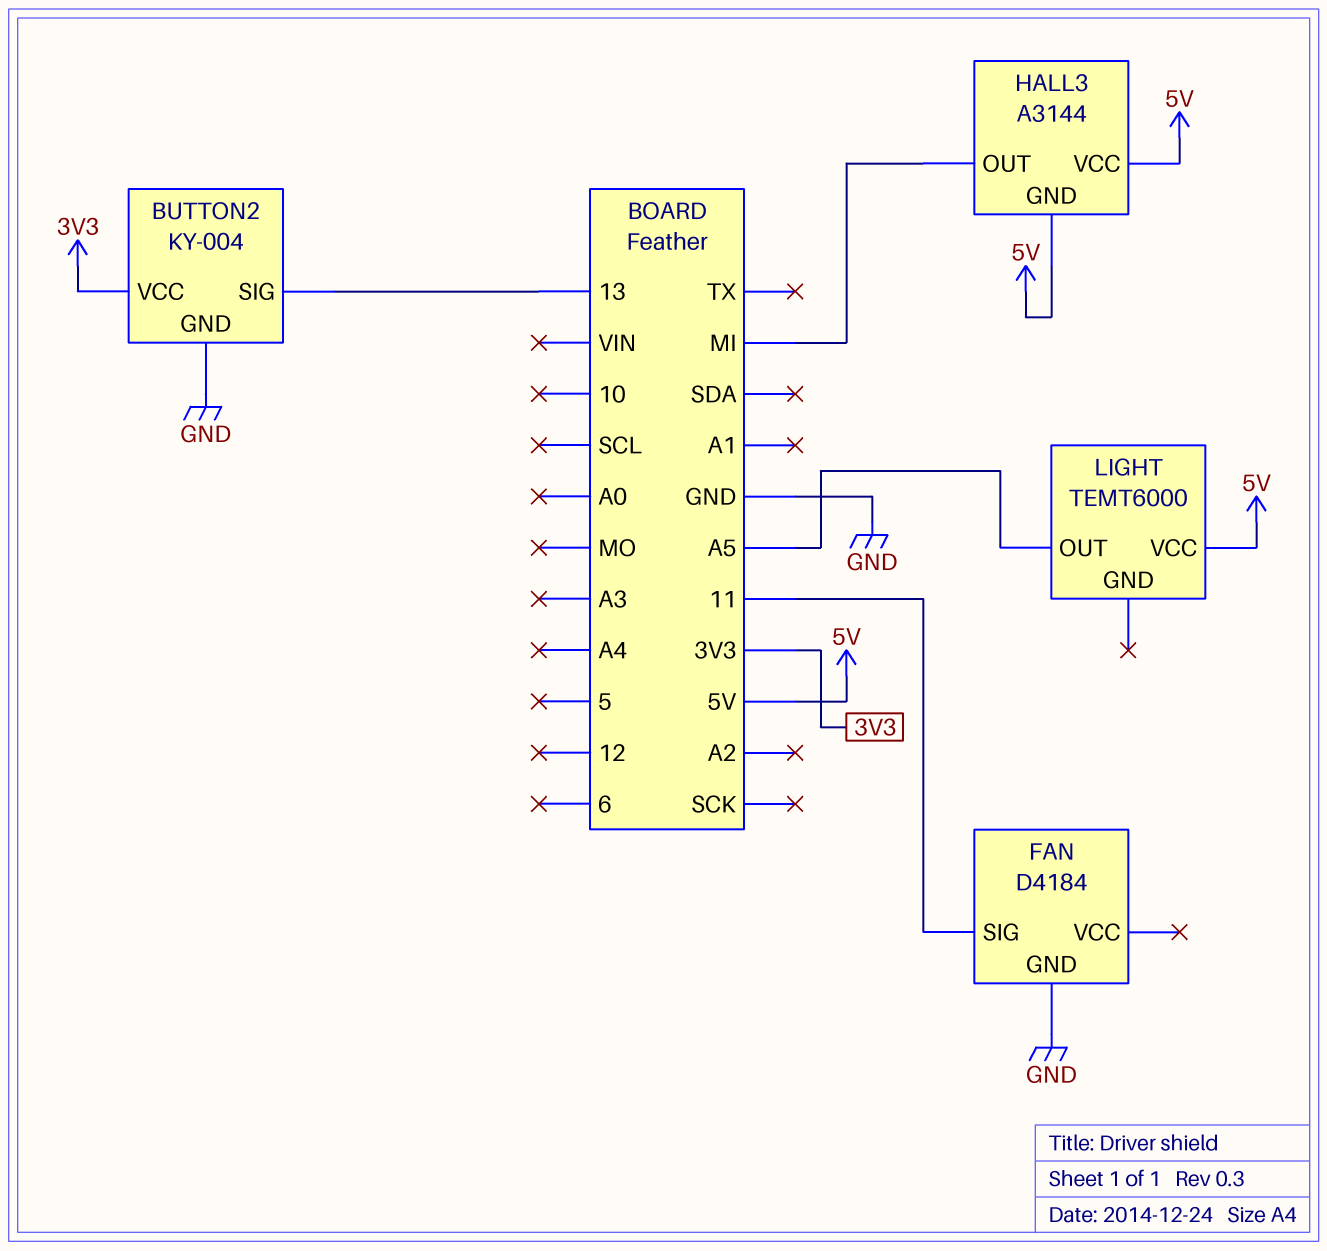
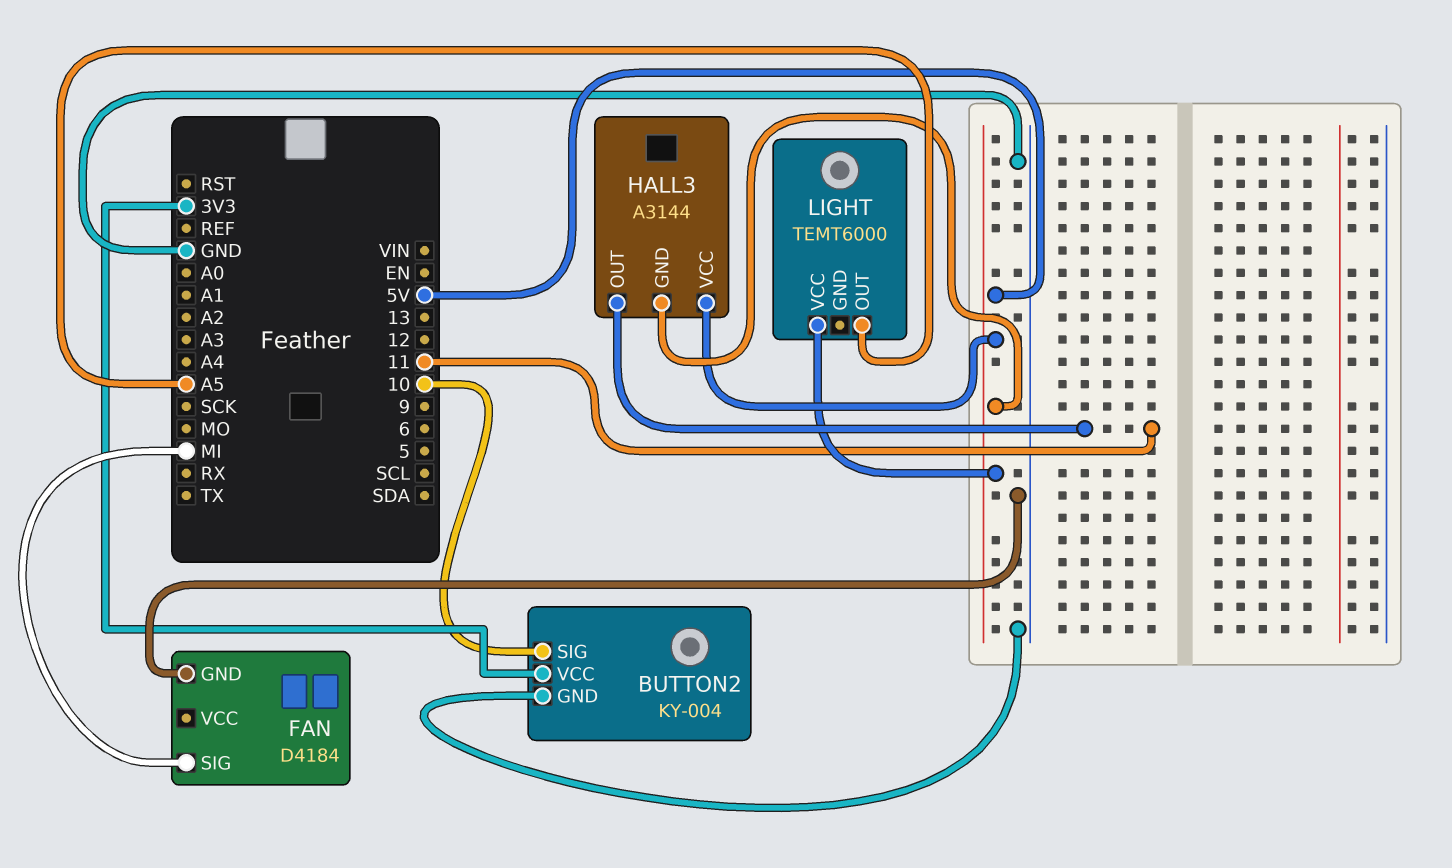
BUTTON2 pin SIG: 13 -> 10
FAN pin SIG: 11 -> MI
HALL3 pin OUT: MI -> 11

